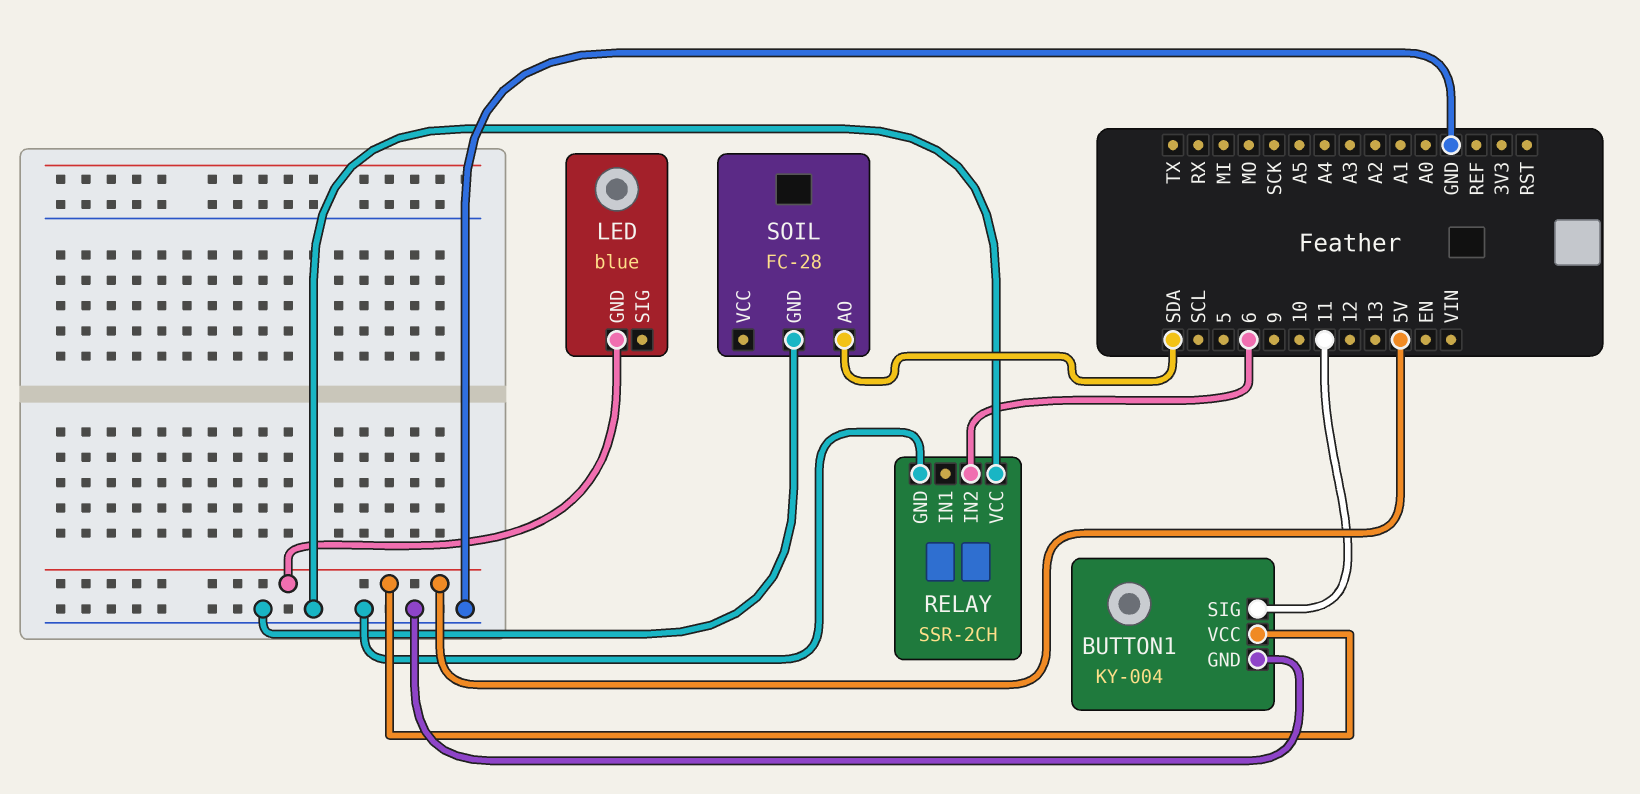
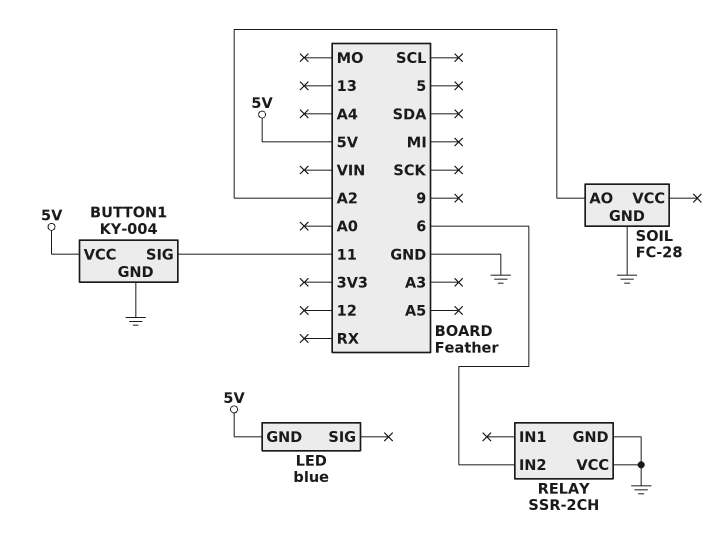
SOIL pin AO: SDA -> A2

